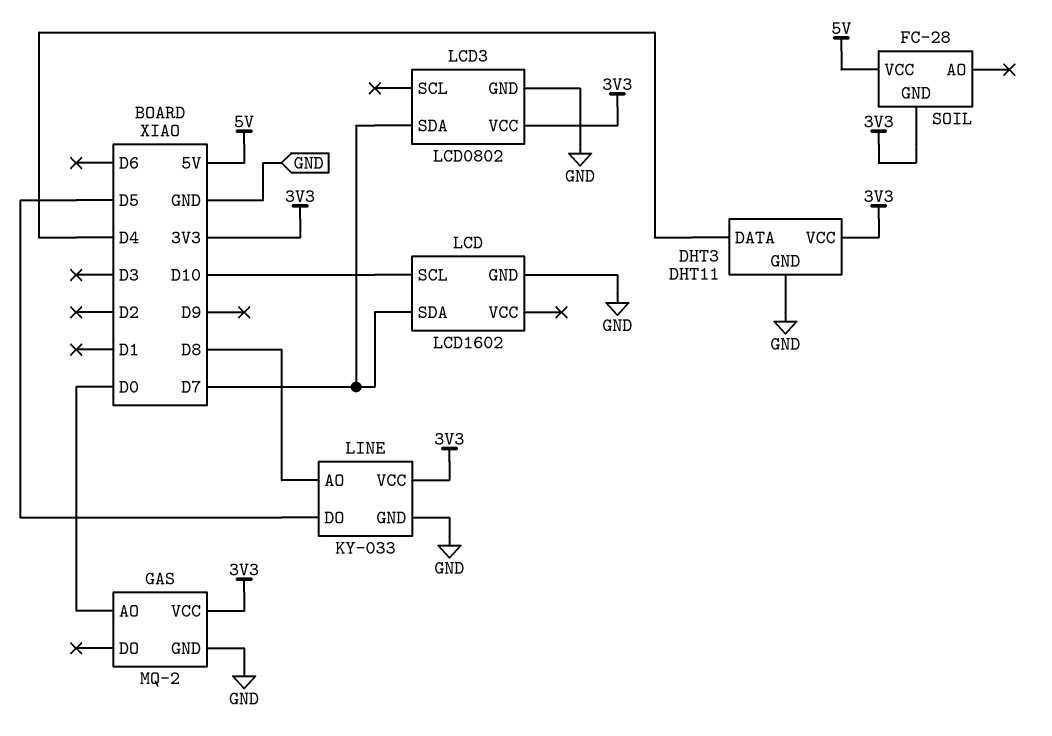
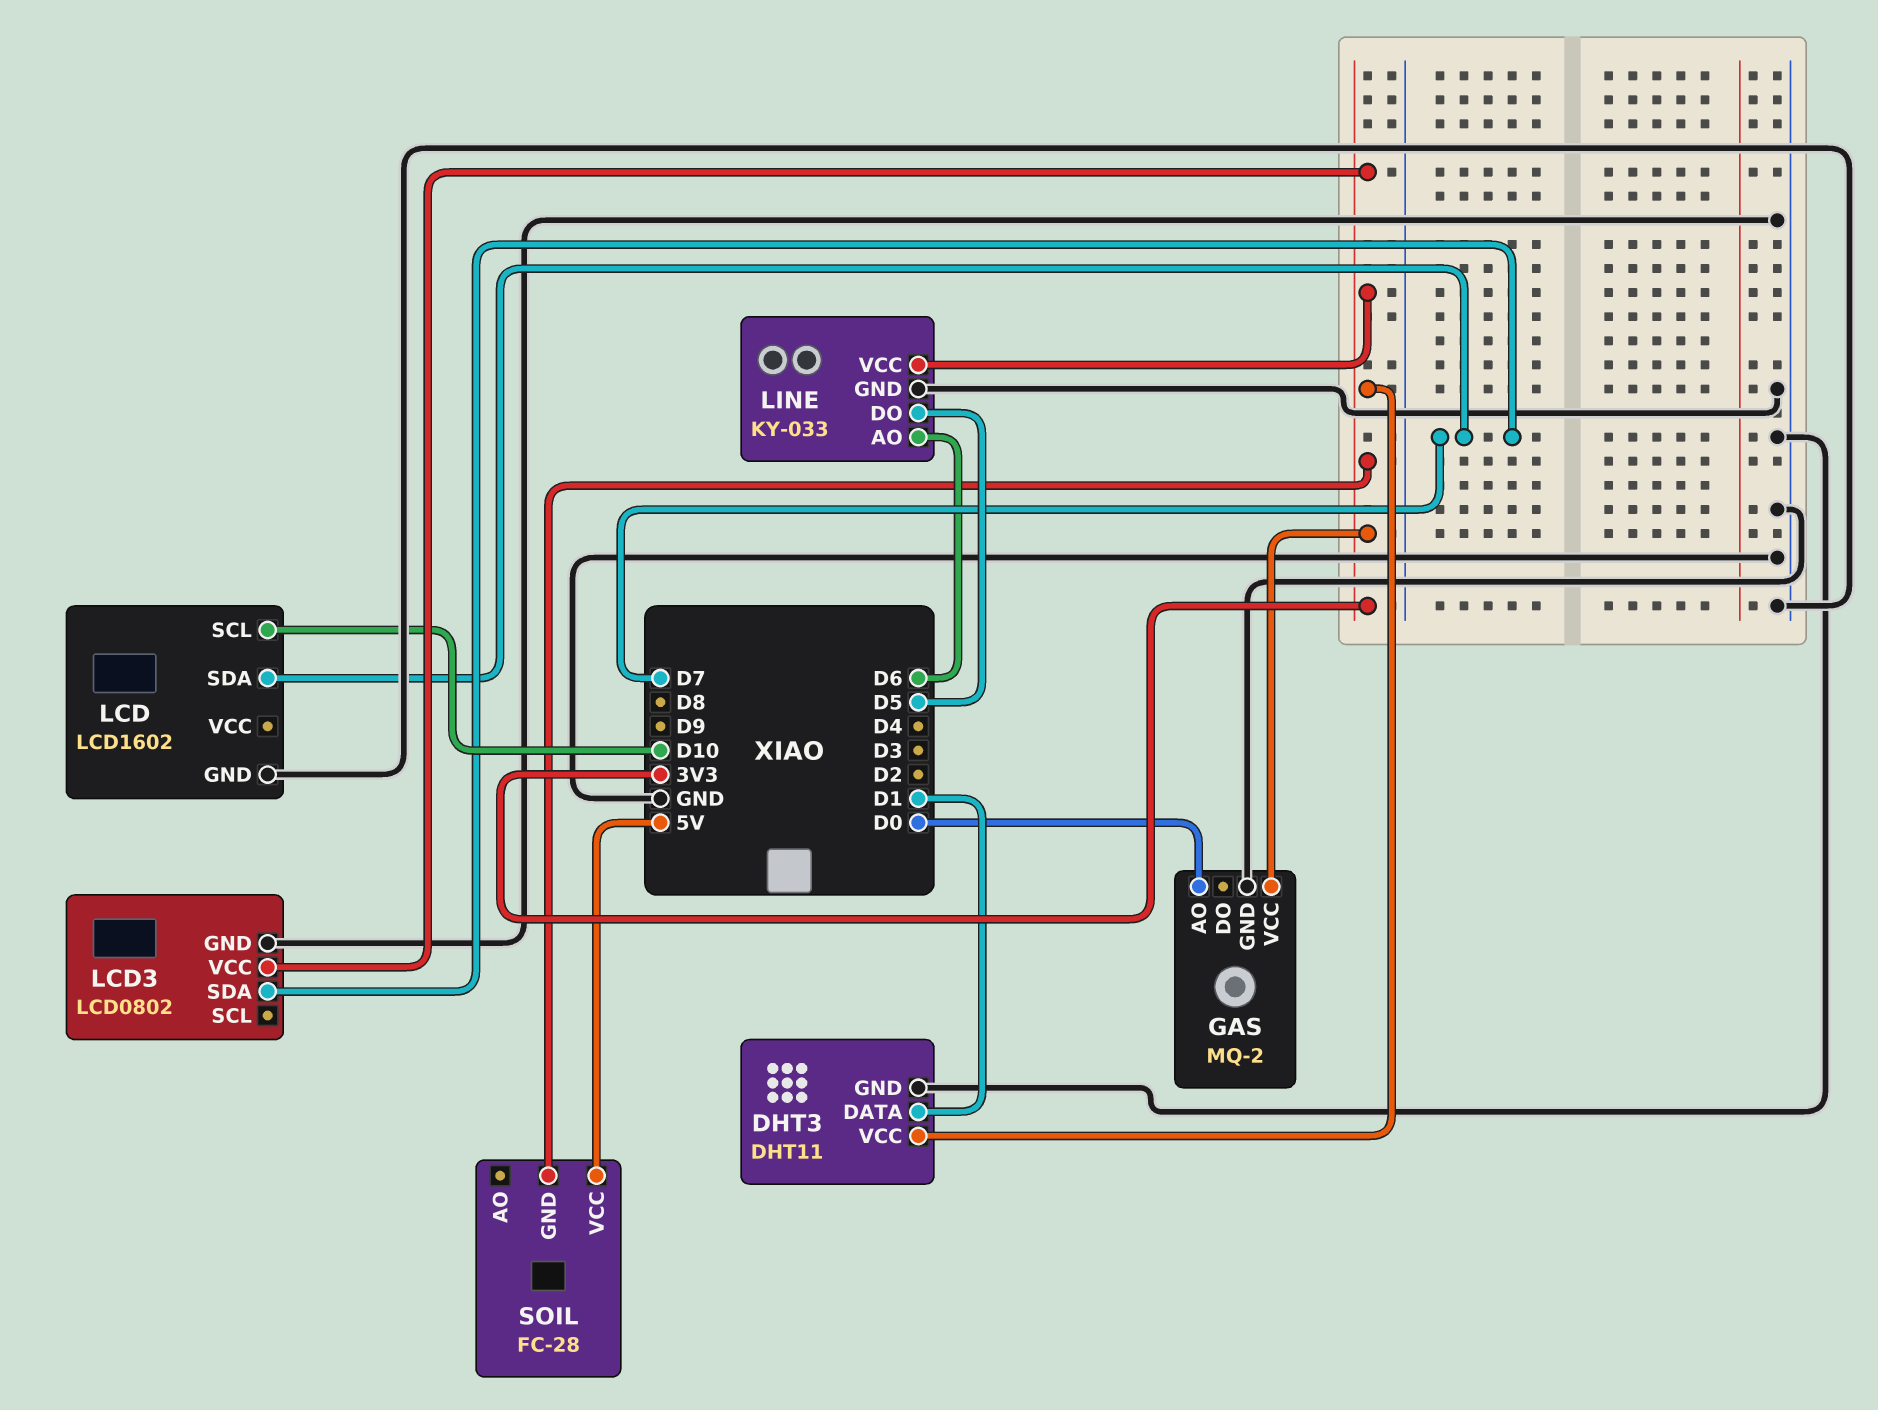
DHT3 pin DATA: D4 -> D1
LINE pin AO: D8 -> D6

